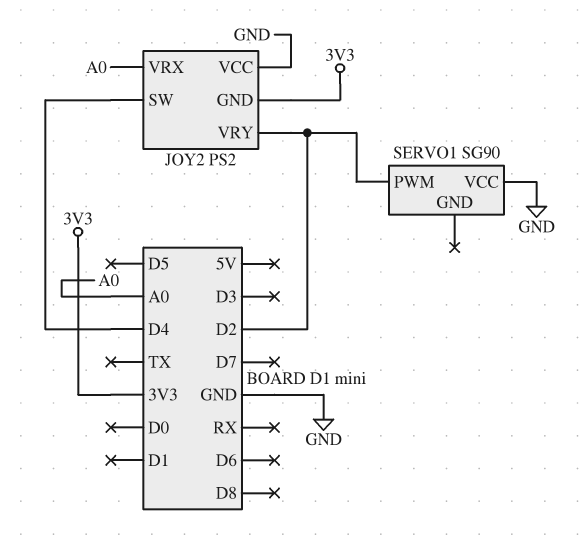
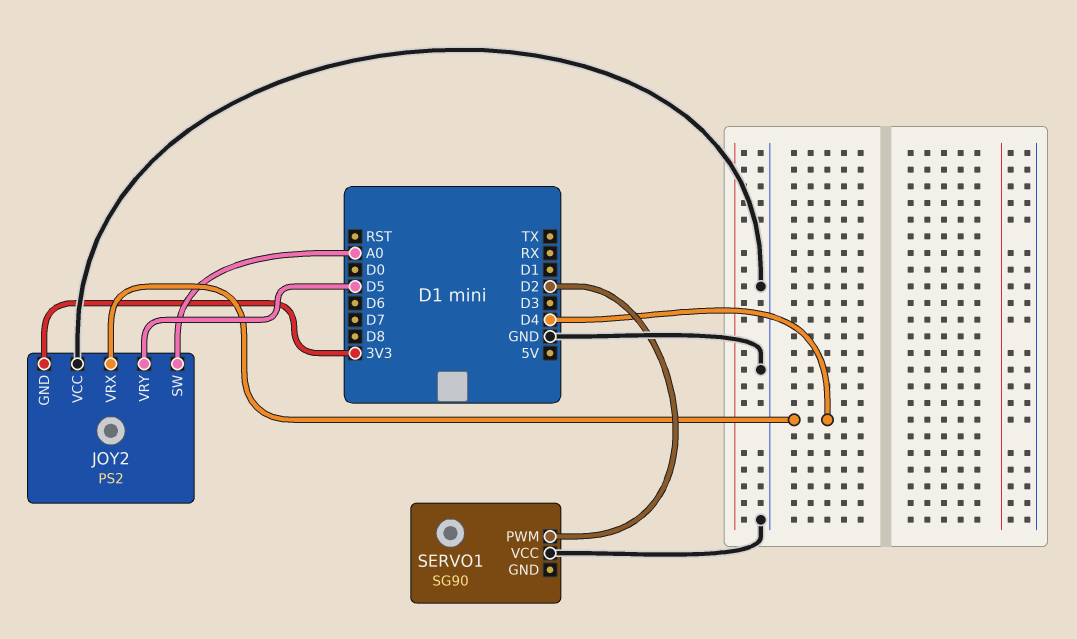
JOY2 pin SW: D4 -> A0
JOY2 pin VRX: A0 -> D4
JOY2 pin VRY: D2 -> D5

